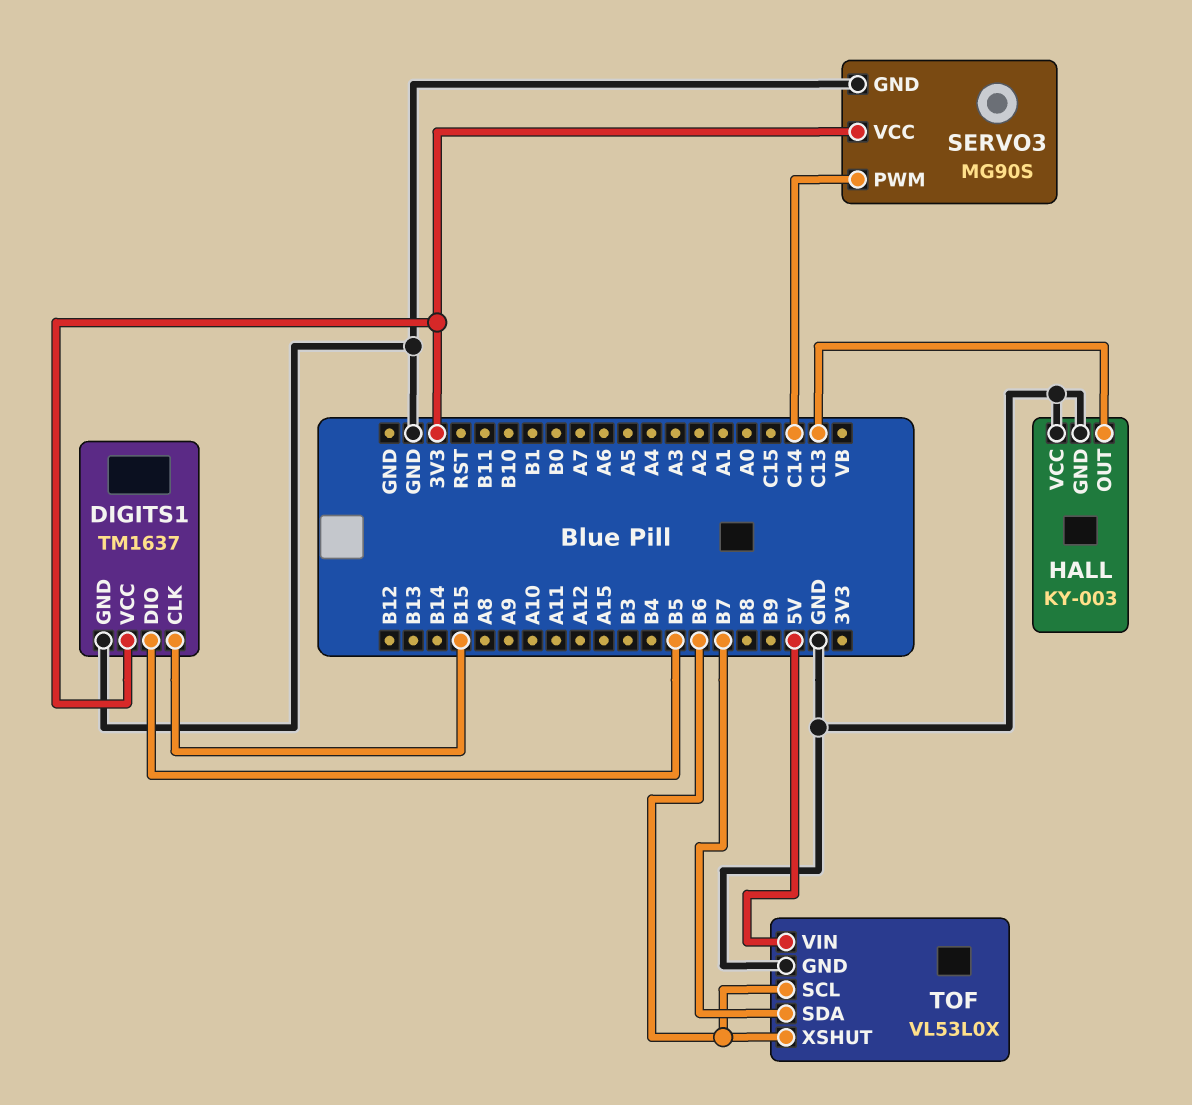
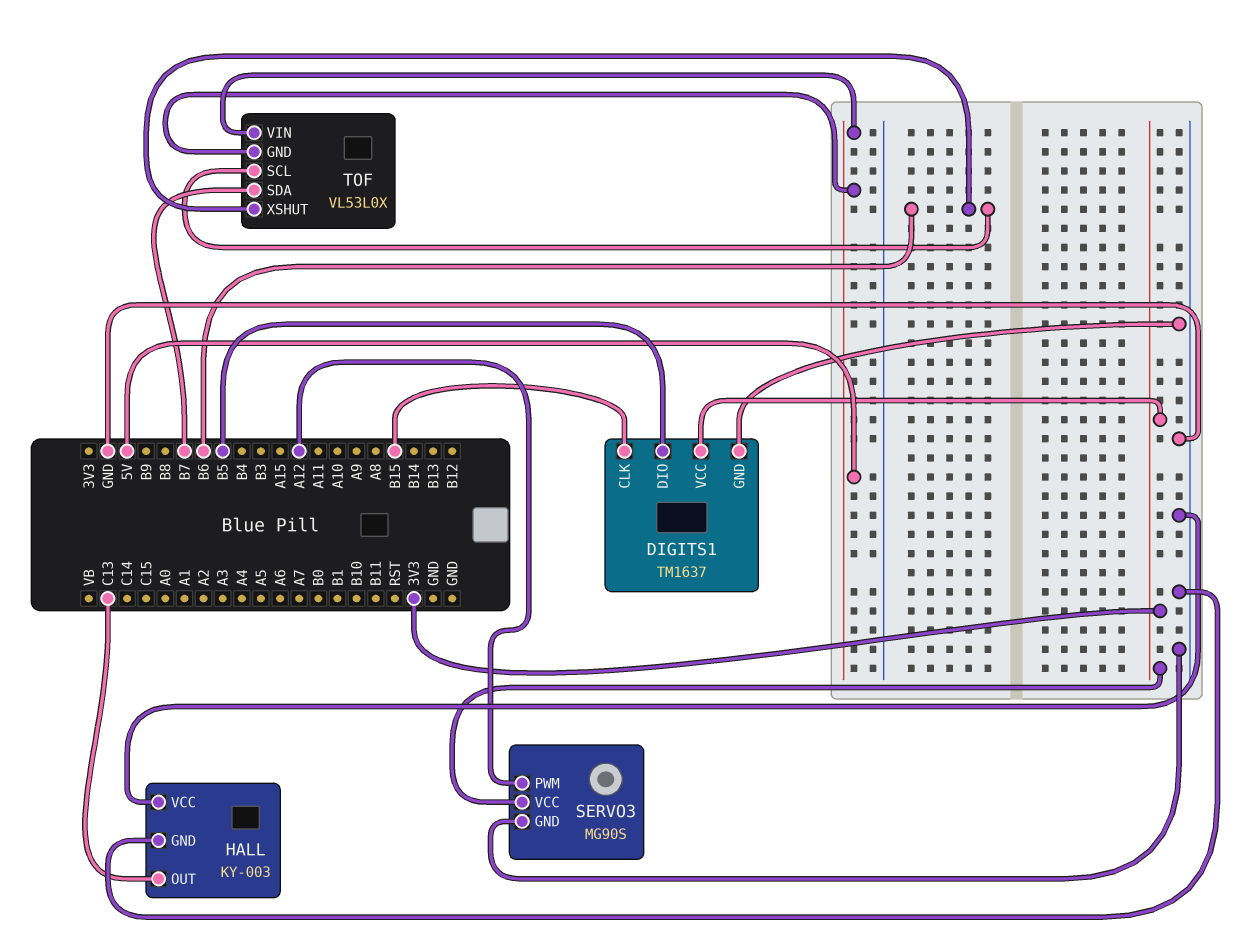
SERVO3 pin PWM: C14 -> A12
TOF pin GND: GND -> 5V

